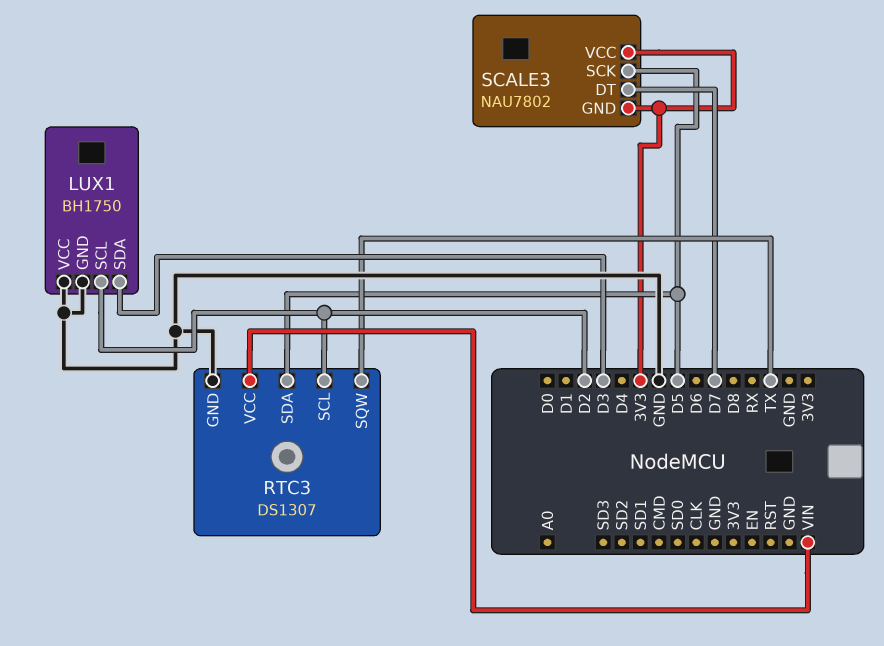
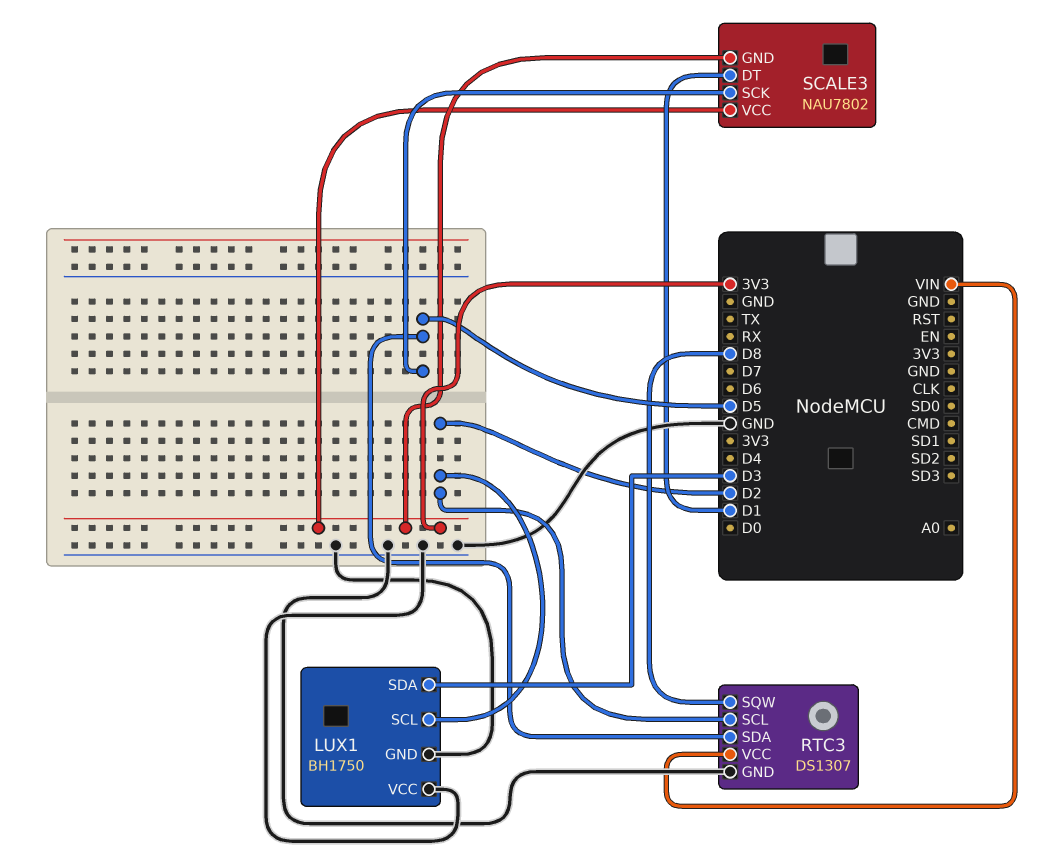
RTC3 pin SQW: TX -> D8
SCALE3 pin DT: D7 -> D1

